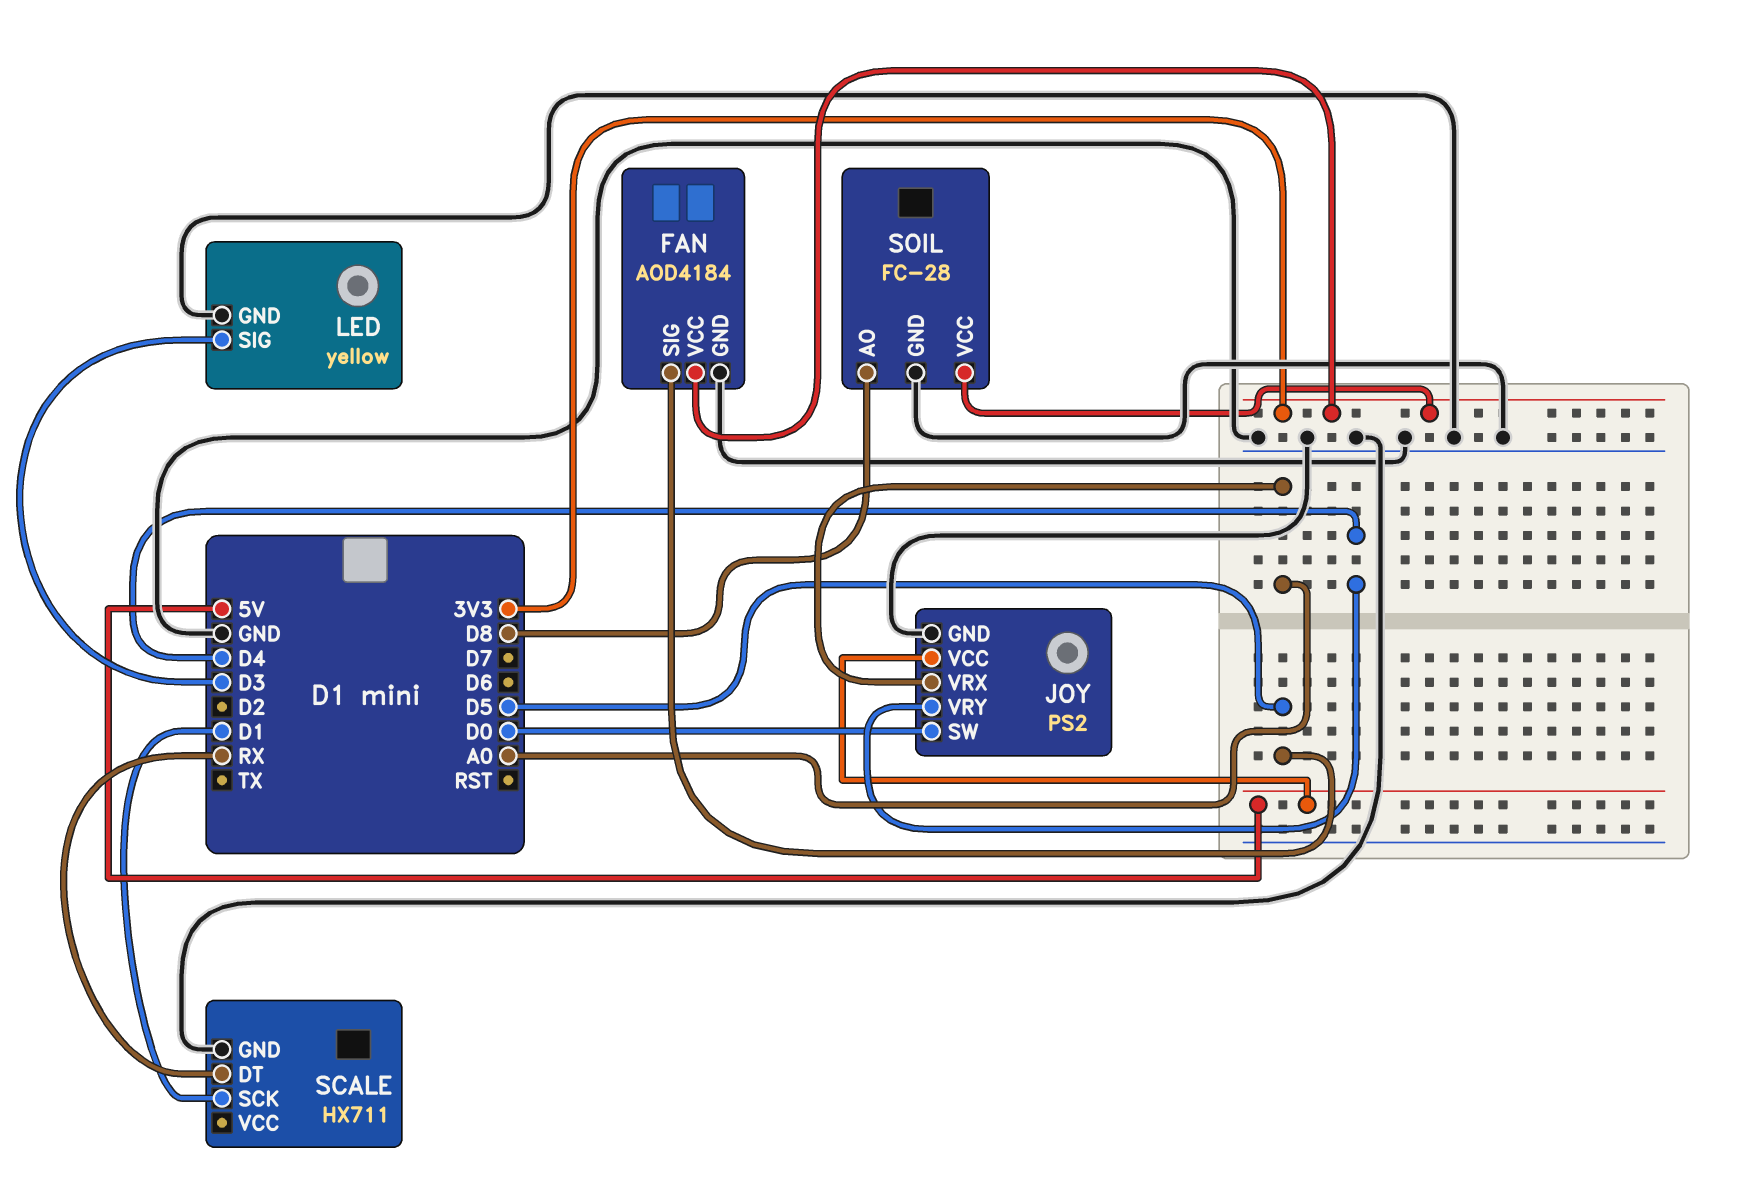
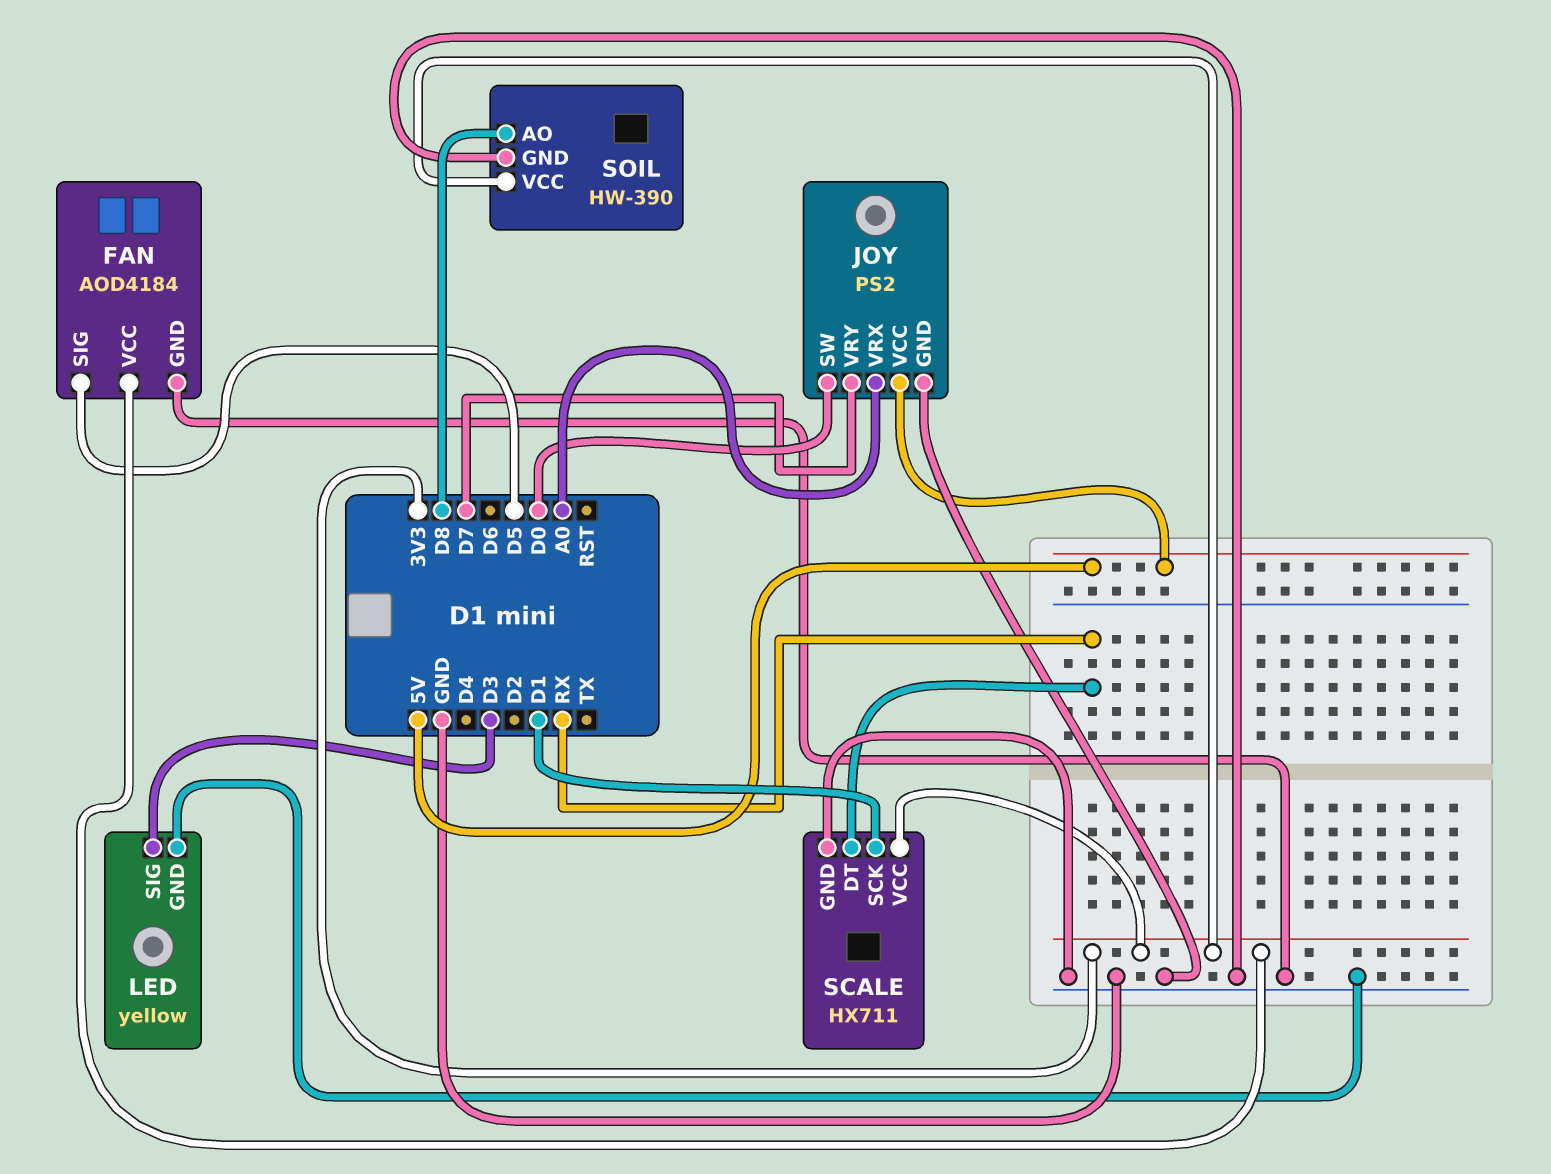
JOY pin VRY: D4 -> D7
SCALE pin VCC: none -> 3V3
SOIL: FC-28 -> HW-390

